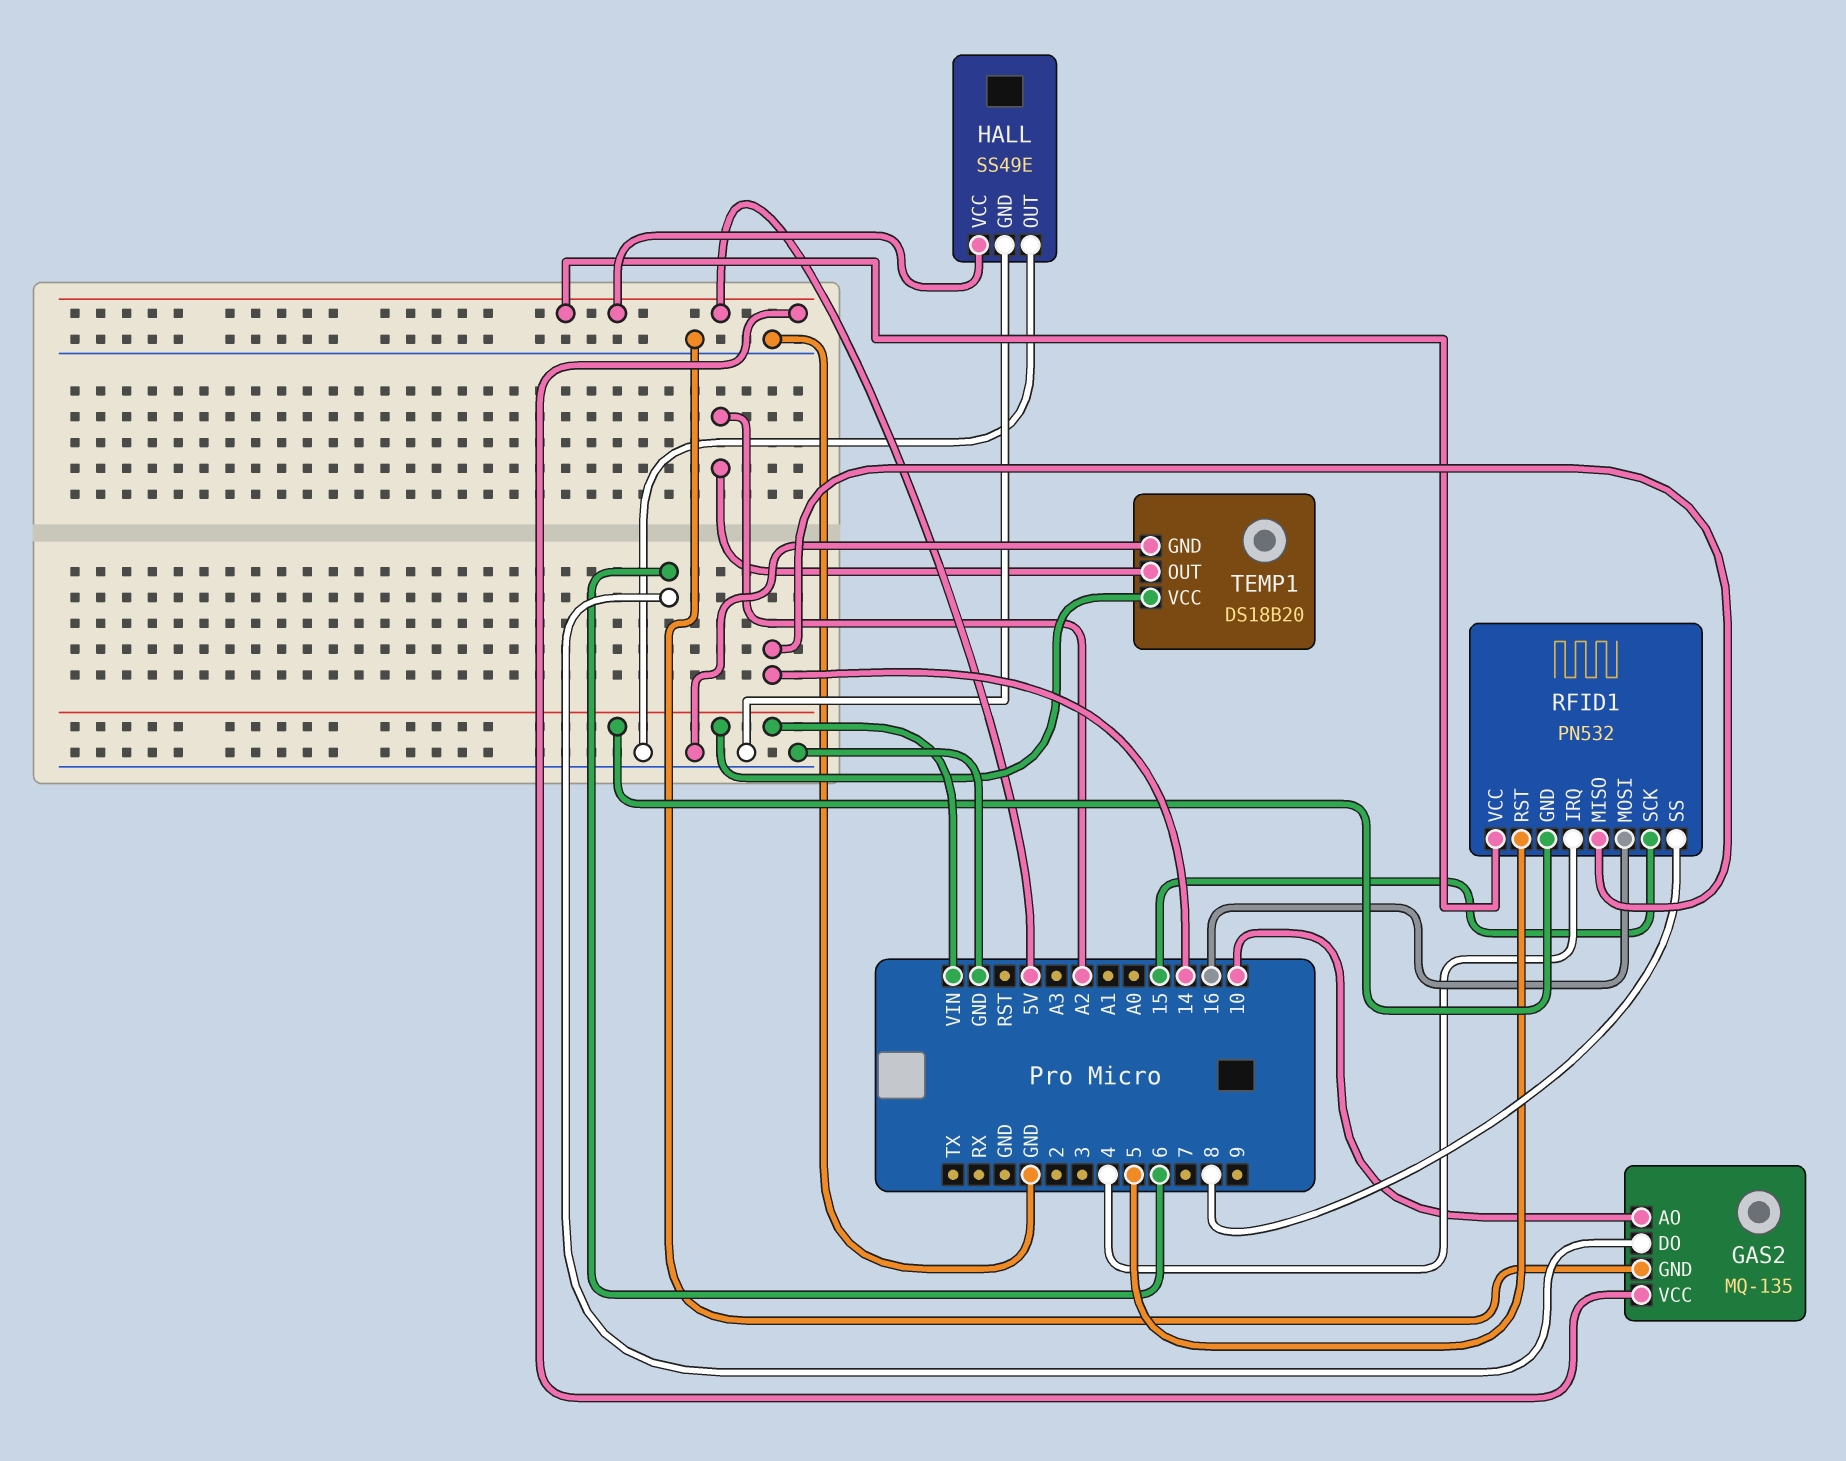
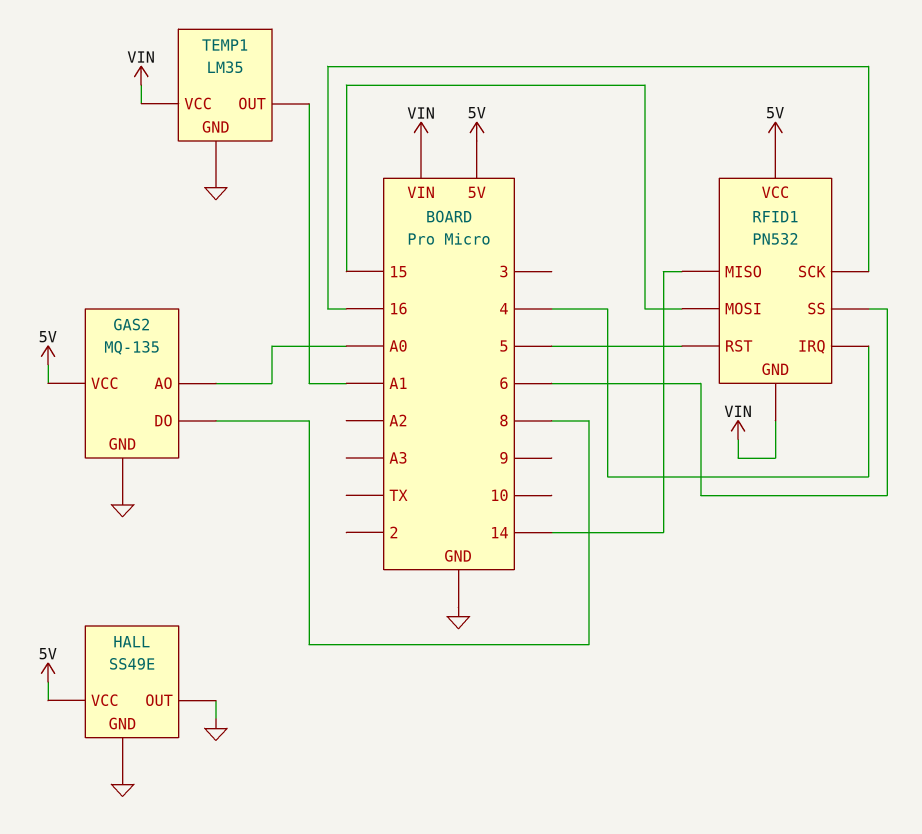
GAS2 pin AO: 10 -> A0
GAS2 pin DO: 6 -> 8
RFID1 pin MOSI: 16 -> 15
RFID1 pin SCK: 15 -> 16
RFID1 pin SS: 8 -> 6
TEMP1: DS18B20 -> LM35
TEMP1 pin OUT: A2 -> A1

